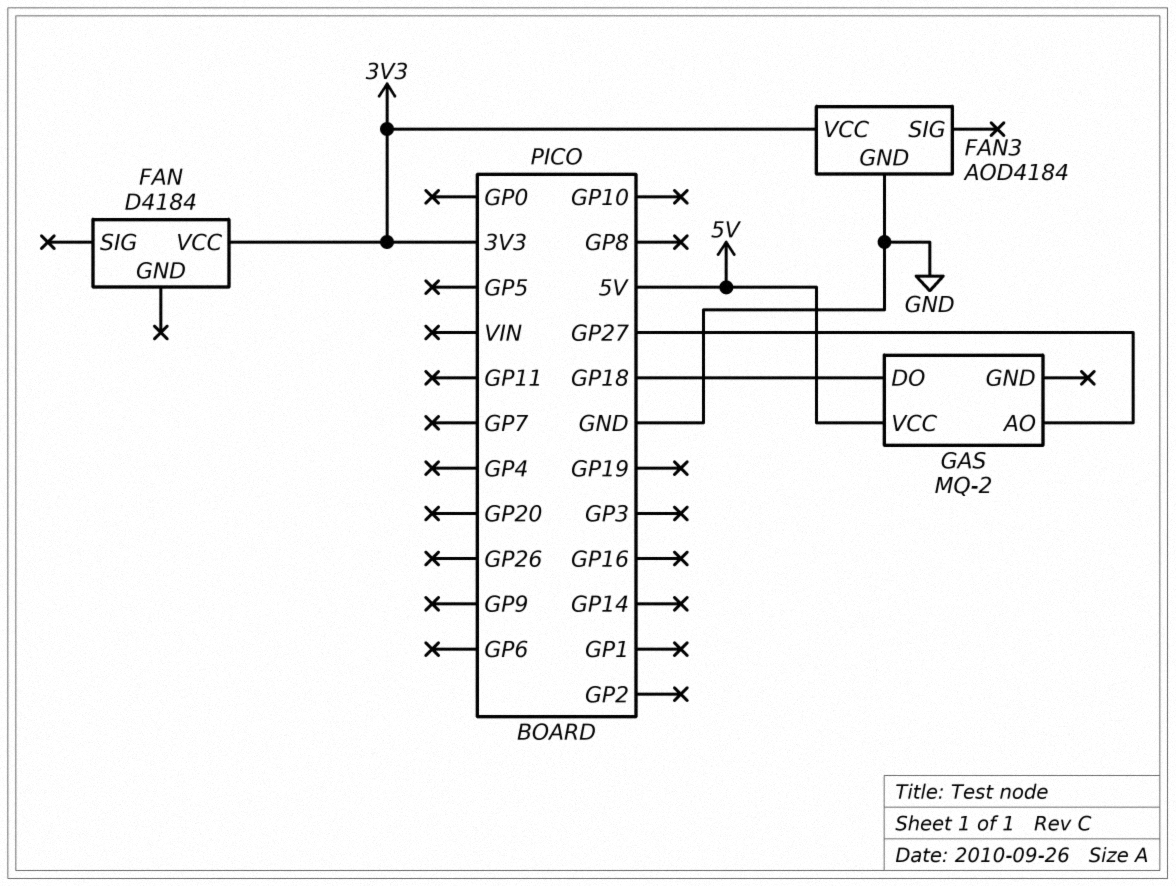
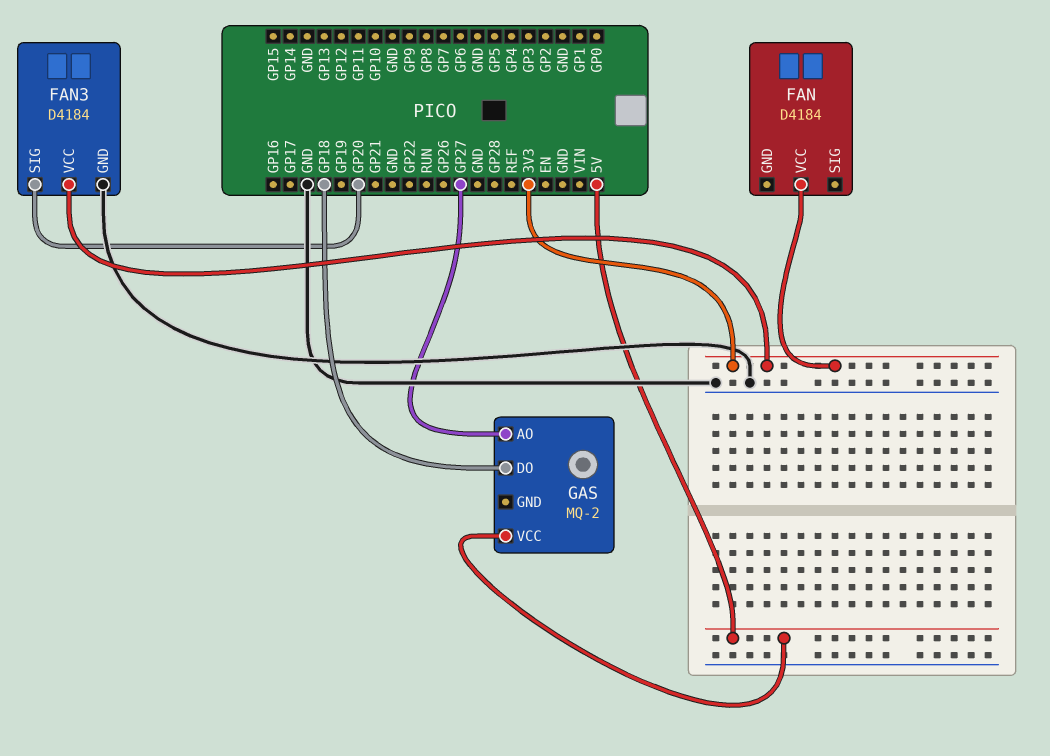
FAN3: AOD4184 -> D4184
FAN3 pin SIG: none -> GP20

